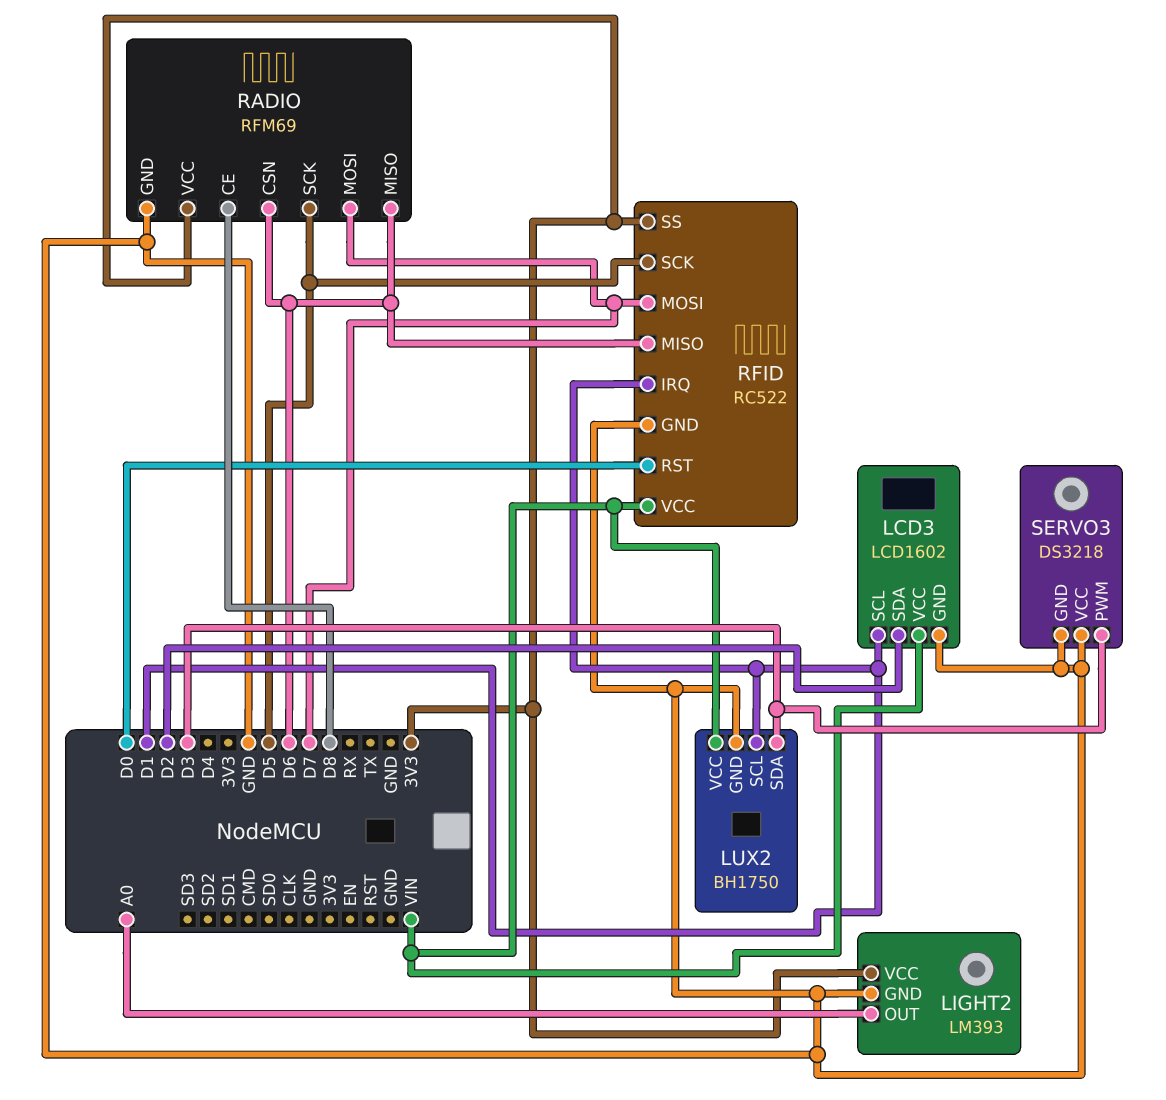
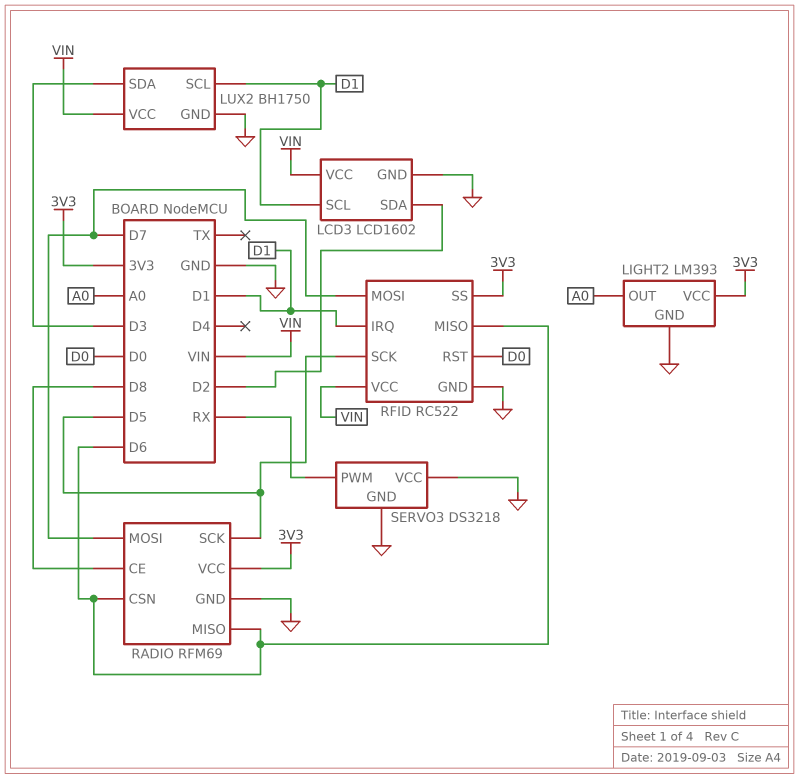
SERVO3 pin PWM: D3 -> RX

